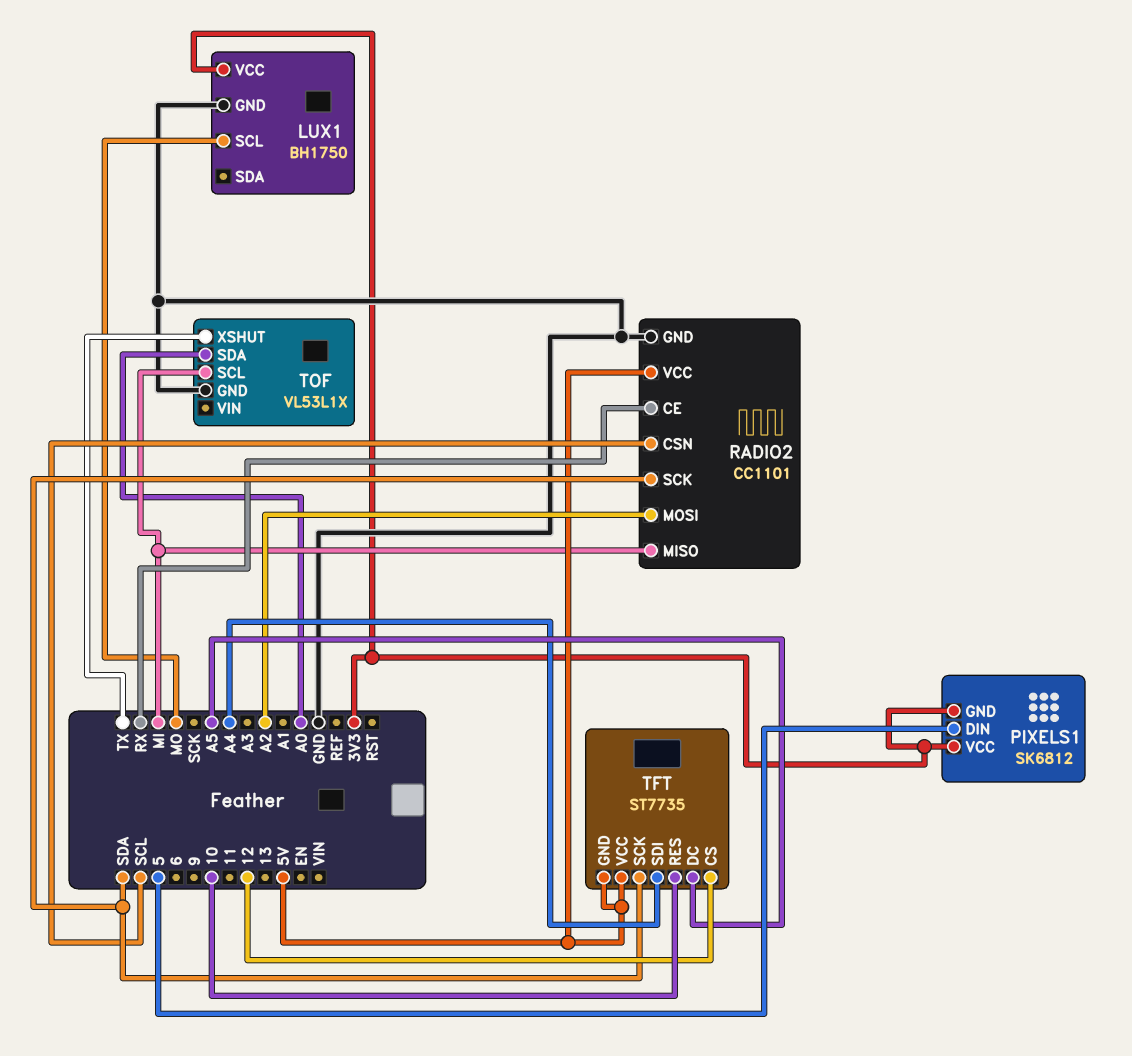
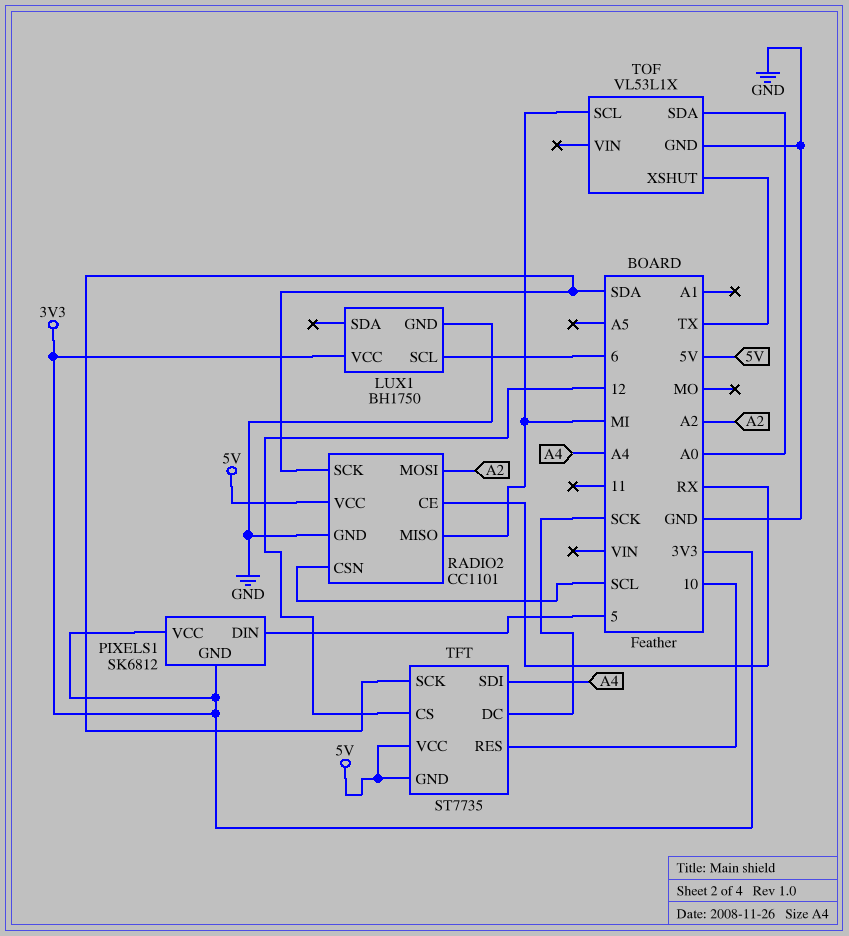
LUX1 pin SCL: MO -> 6
TFT pin DC: A5 -> SCK

